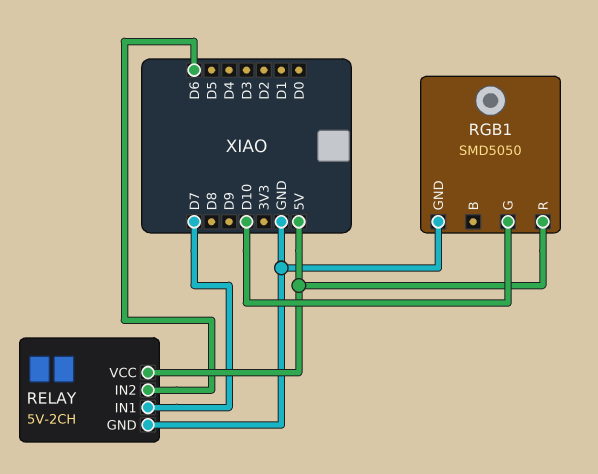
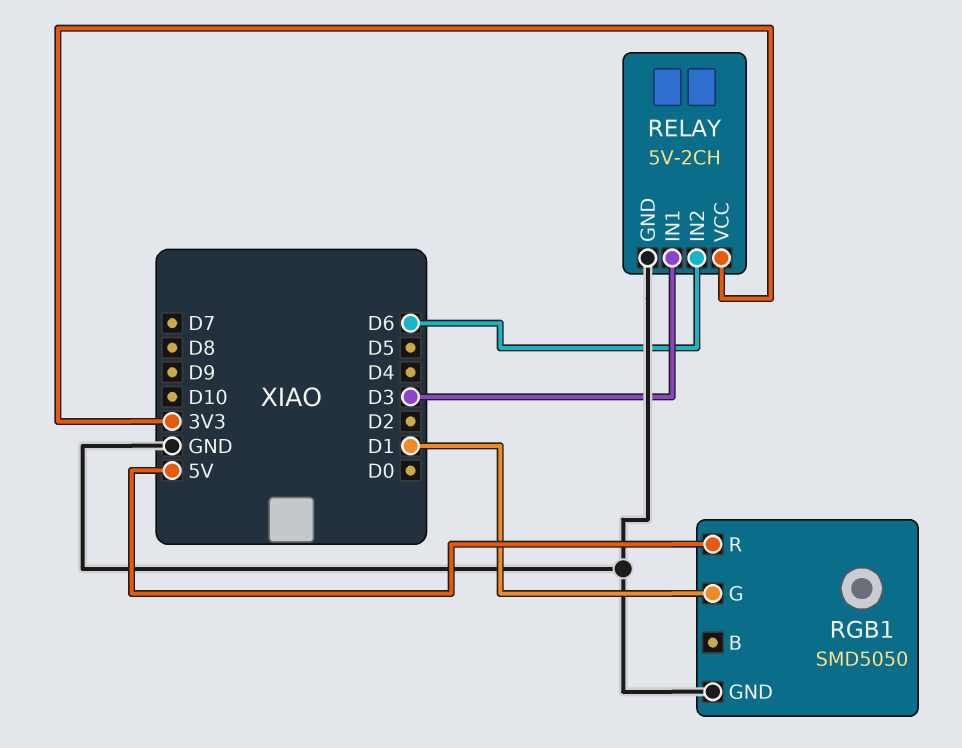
RELAY pin IN1: D7 -> D3
RELAY pin VCC: 5V -> 3V3
RGB1 pin G: D10 -> D1

